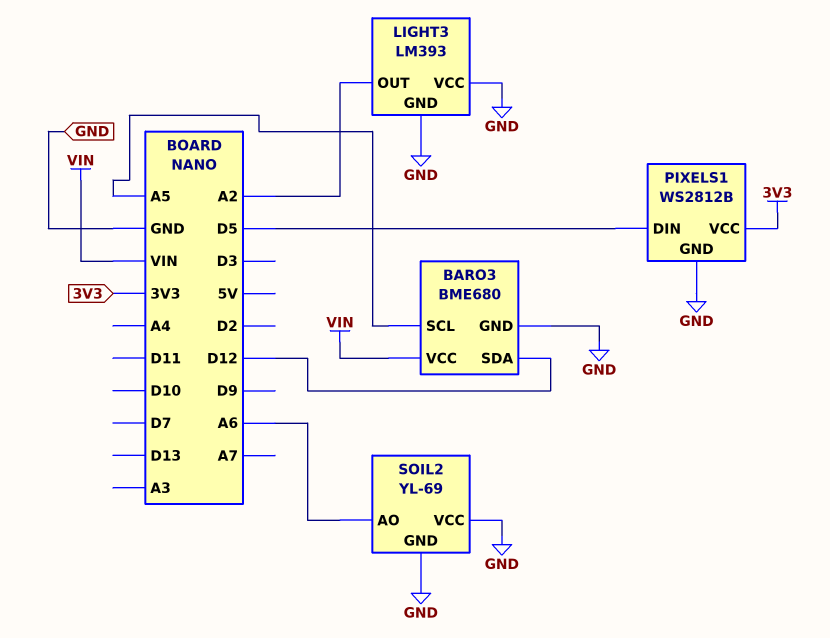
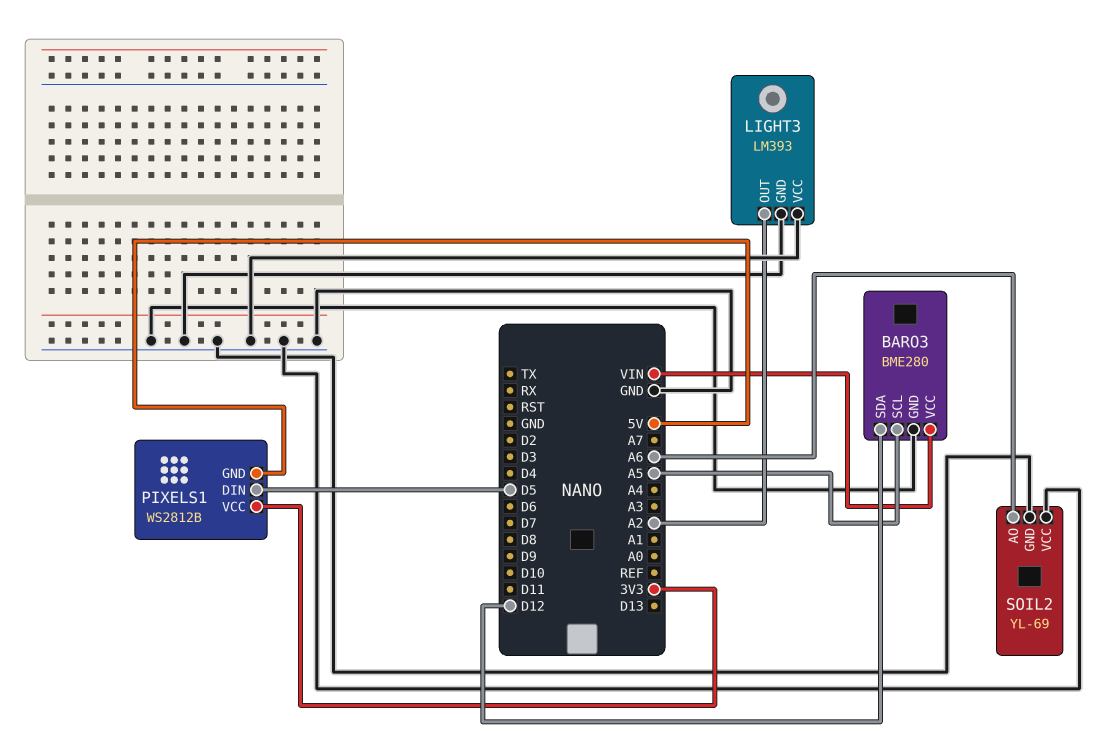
BARO3: BME680 -> BME280
PIXELS1 pin GND: GND -> 5V

